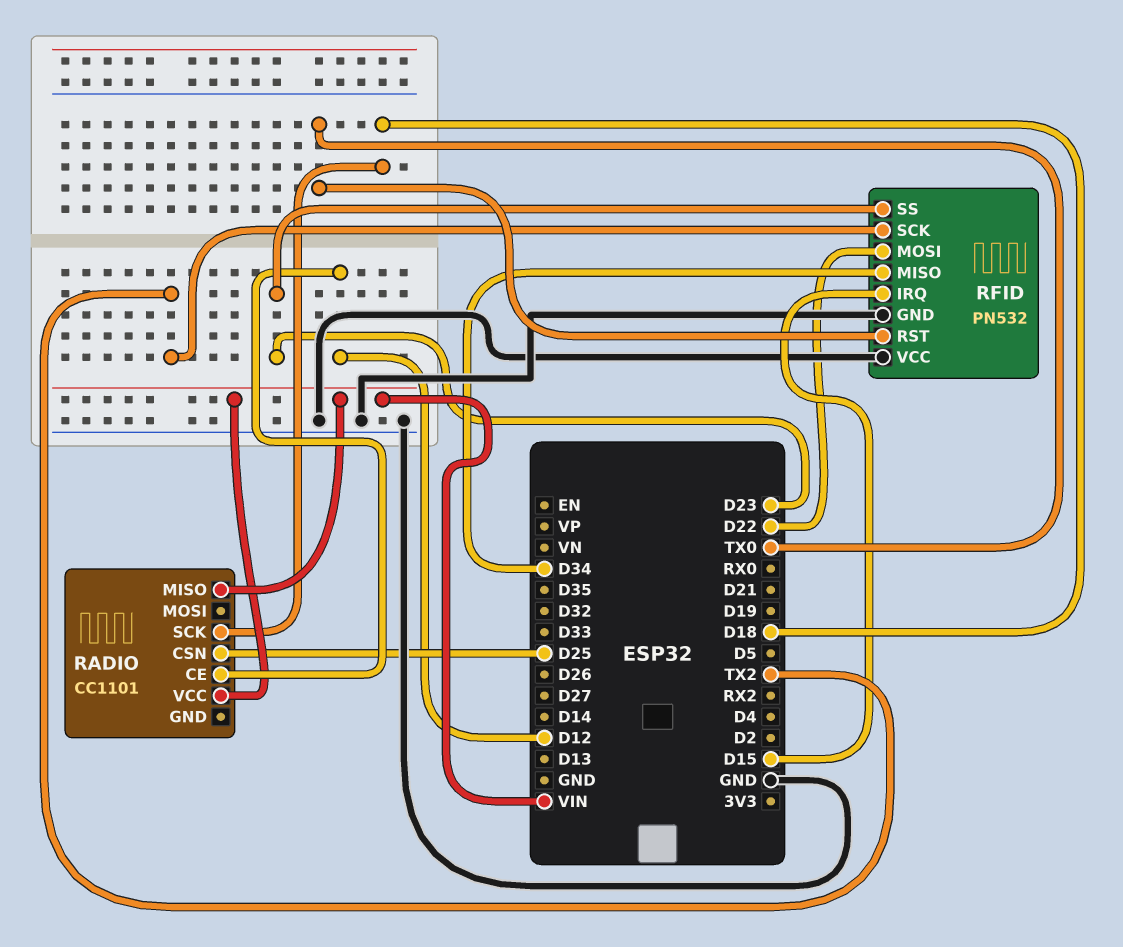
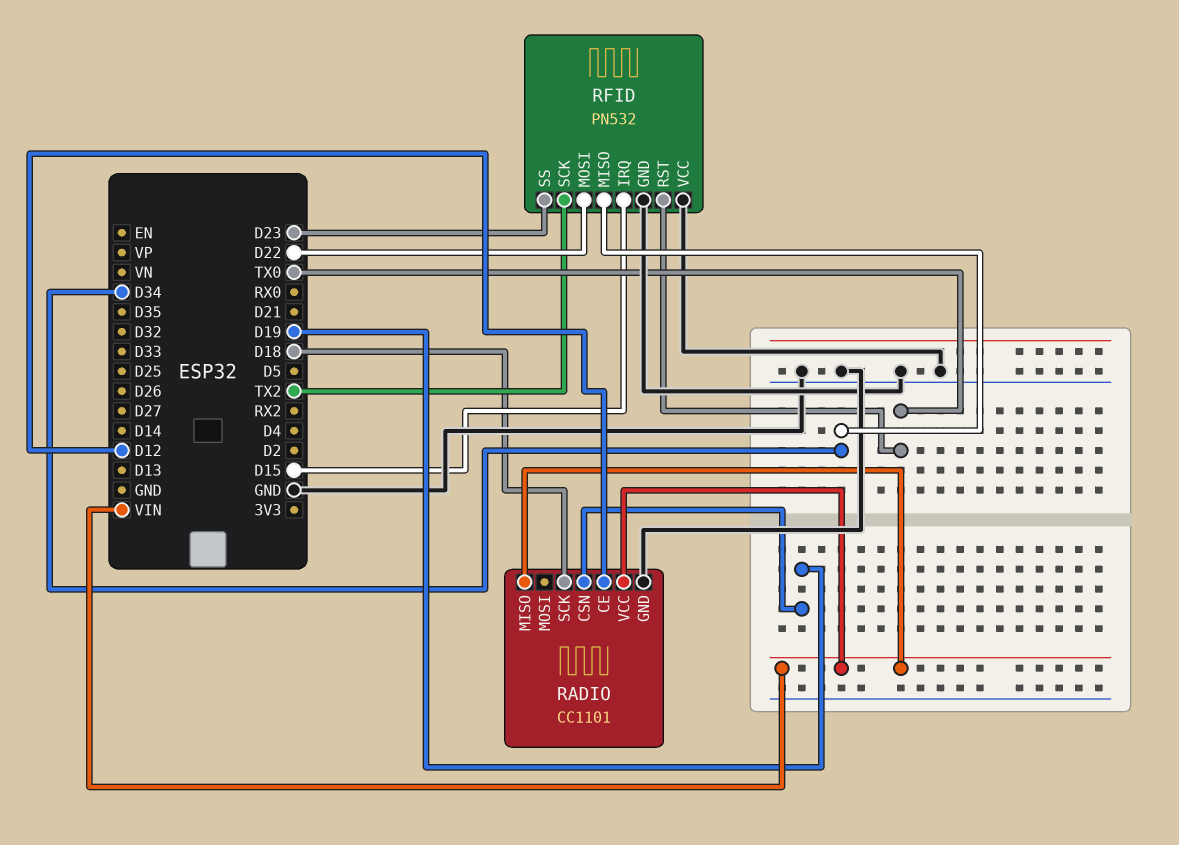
RADIO pin CSN: D25 -> D19
RADIO pin GND: none -> GND

